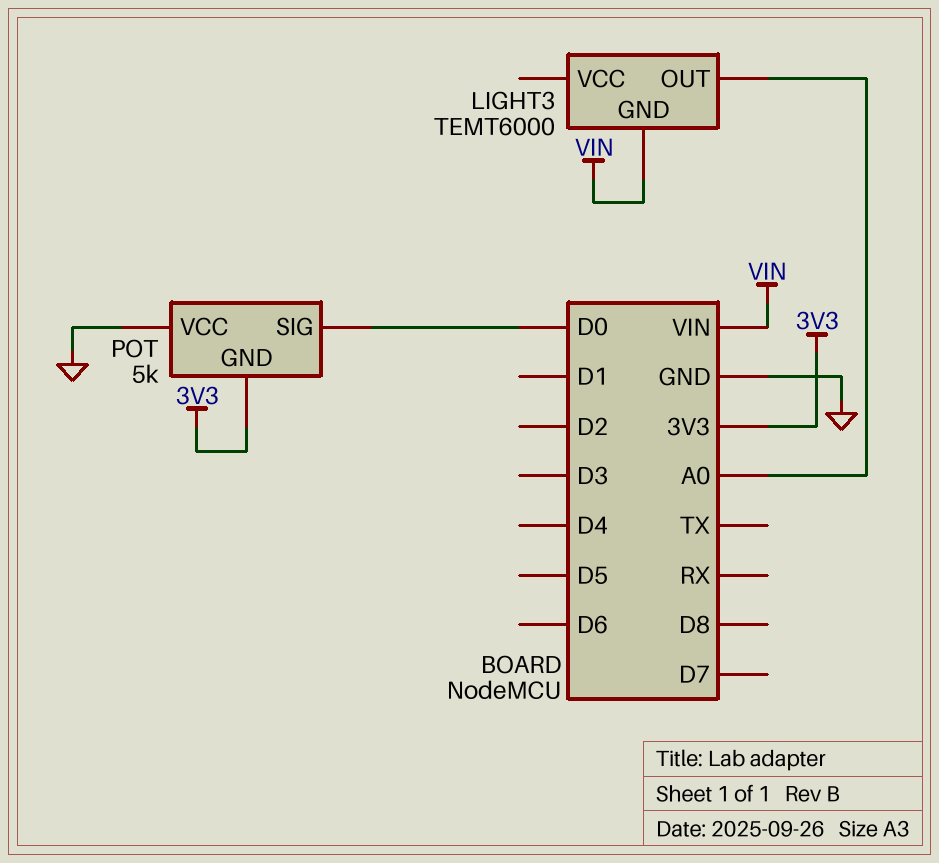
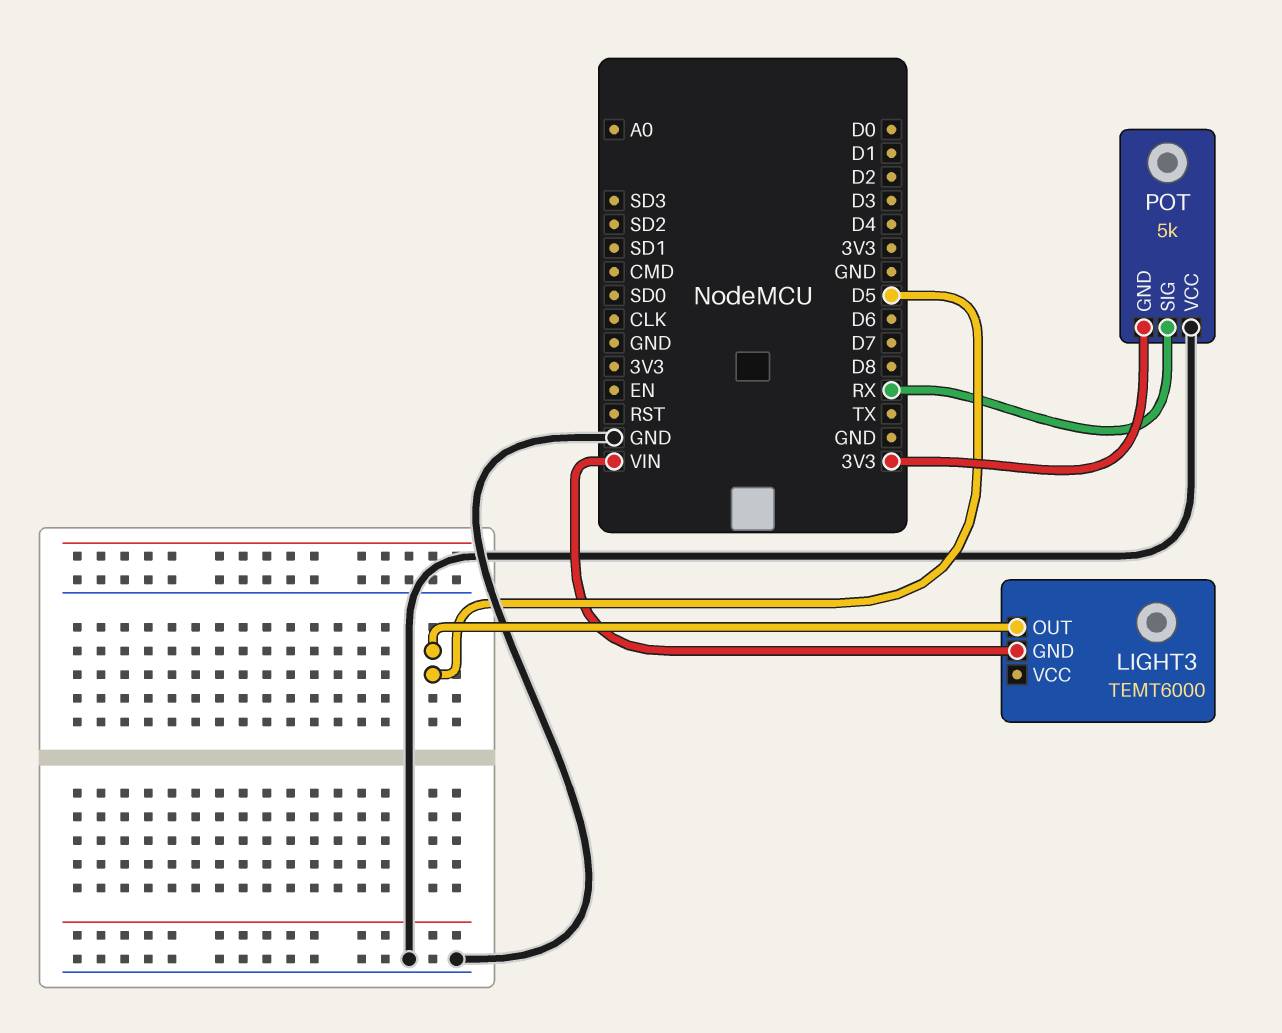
LIGHT3 pin OUT: A0 -> D5
POT pin SIG: D0 -> RX

